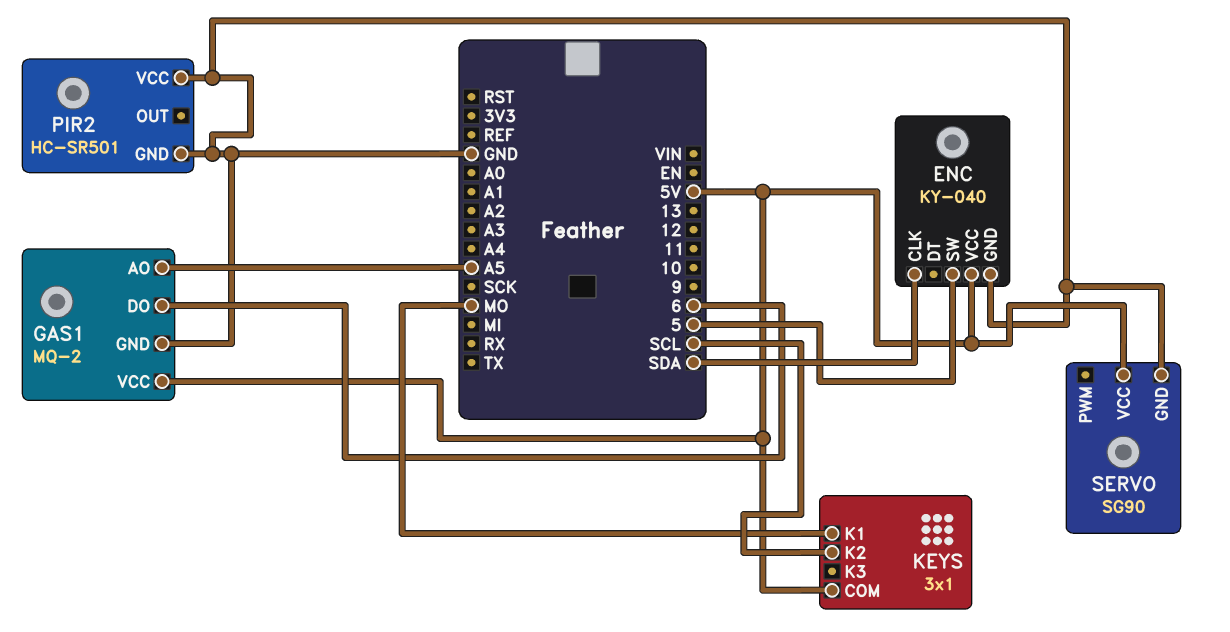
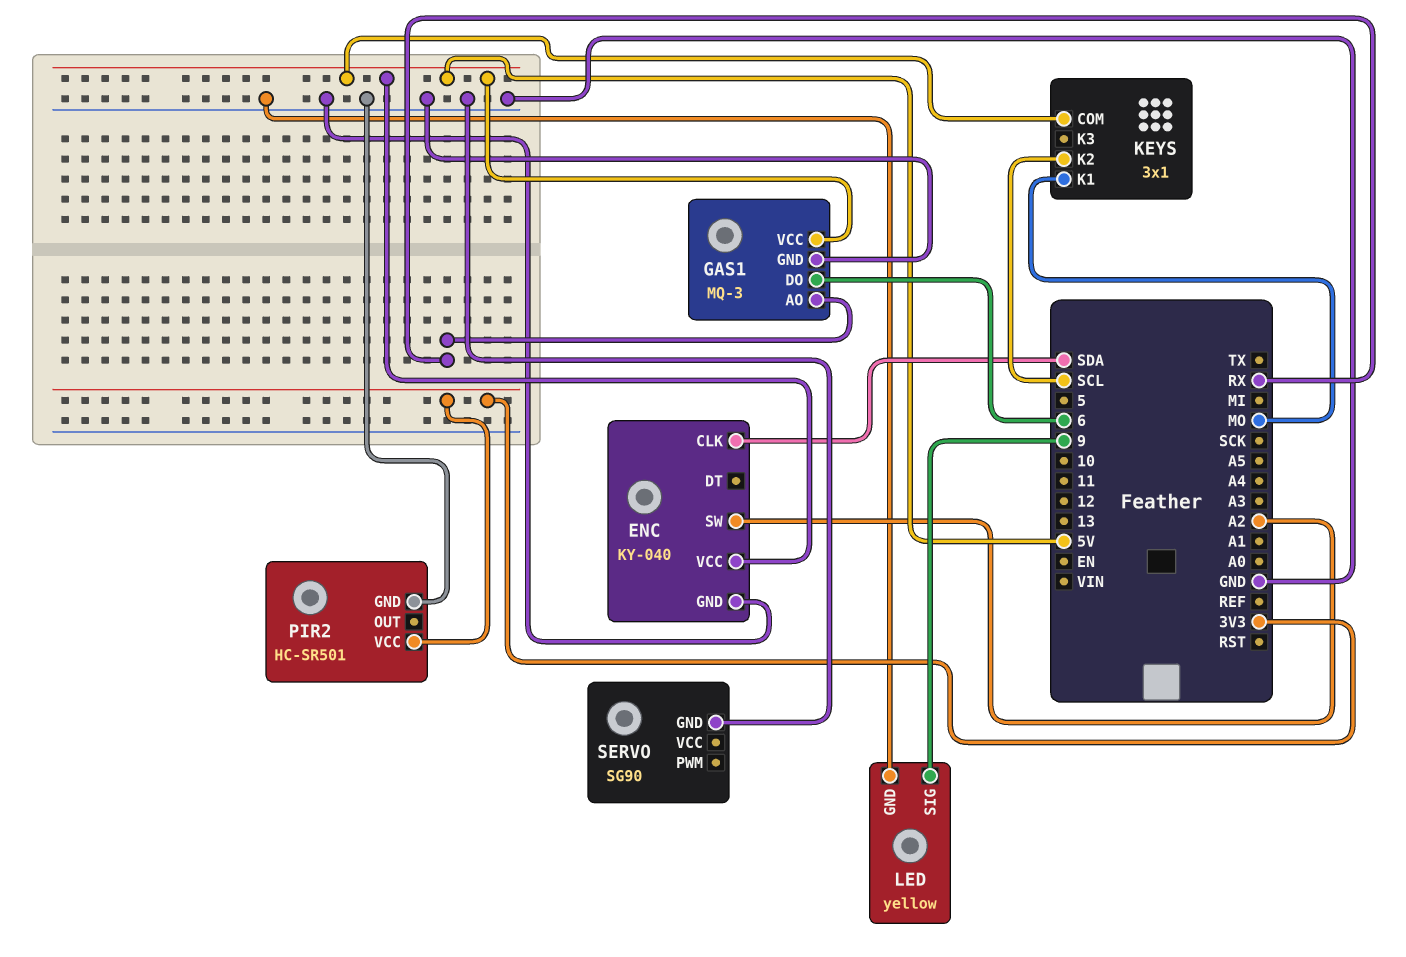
ENC pin SW: 5 -> A2
GAS1: MQ-2 -> MQ-3
GAS1 pin AO: A5 -> RX
LED: none -> yellow
LED pin GND: none -> GND
LED pin SIG: none -> 9
PIR2 pin VCC: GND -> 3V3
SERVO pin VCC: 5V -> none

